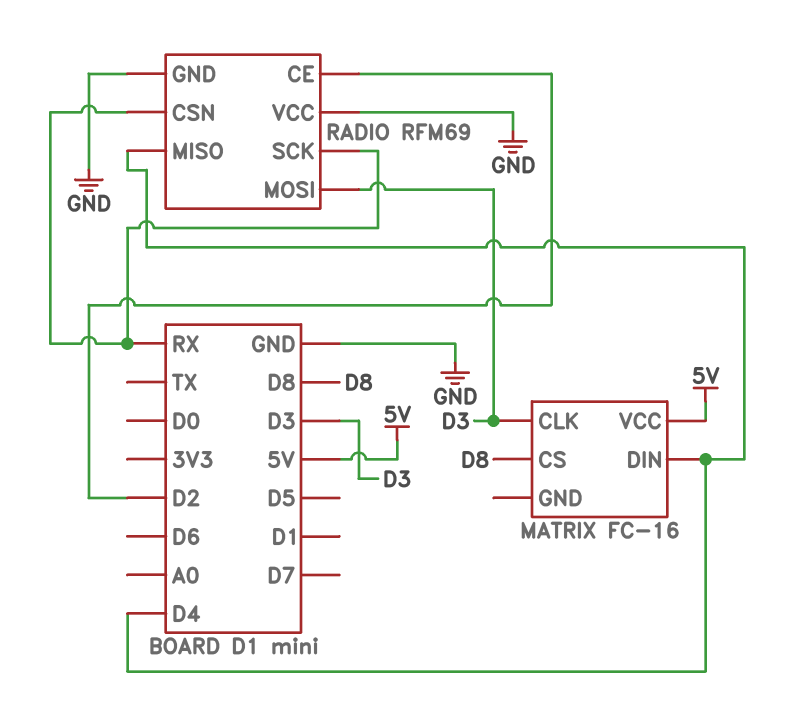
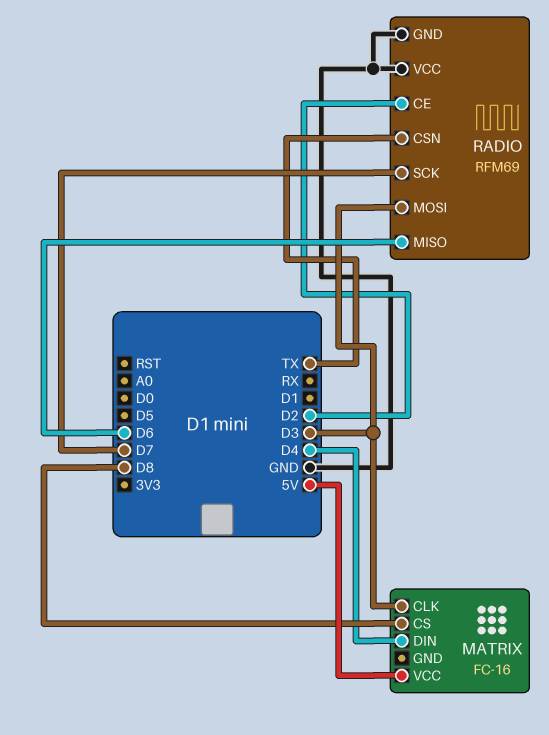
RADIO pin CSN: RX -> TX
RADIO pin MISO: D4 -> D6
RADIO pin SCK: RX -> D7

